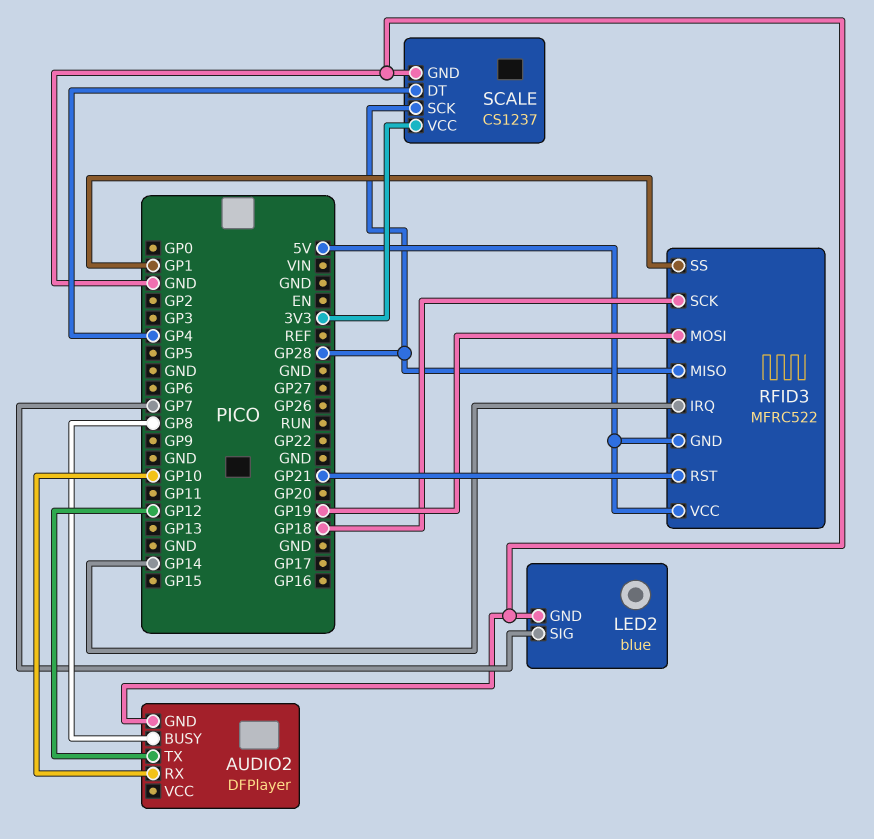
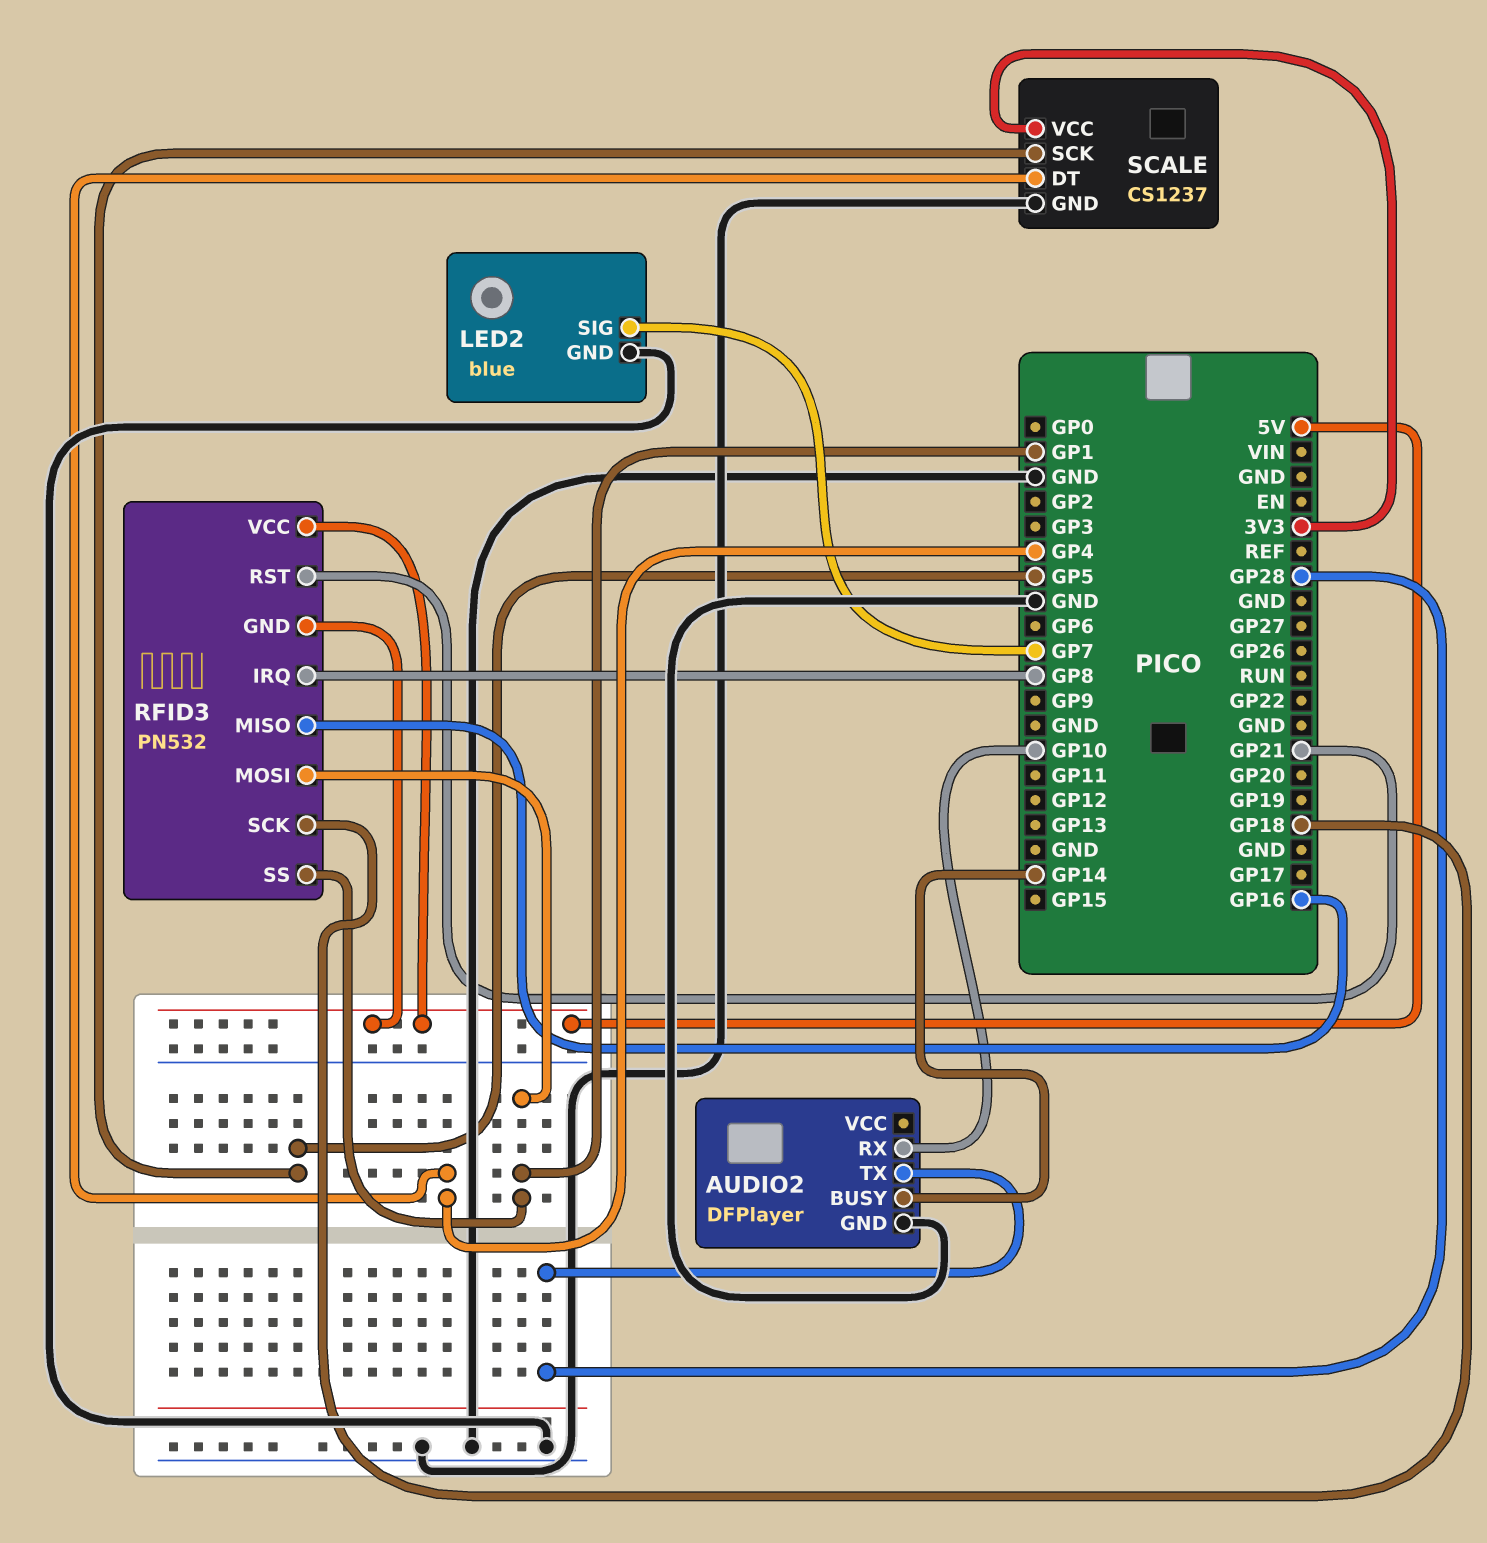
AUDIO2 pin BUSY: GP8 -> GP14
AUDIO2 pin TX: GP12 -> GP28
RFID3: MFRC522 -> PN532
RFID3 pin IRQ: GP14 -> GP8
RFID3 pin MISO: GP28 -> GP16
RFID3 pin MOSI: GP19 -> GP1
SCALE pin SCK: GP28 -> GP5

